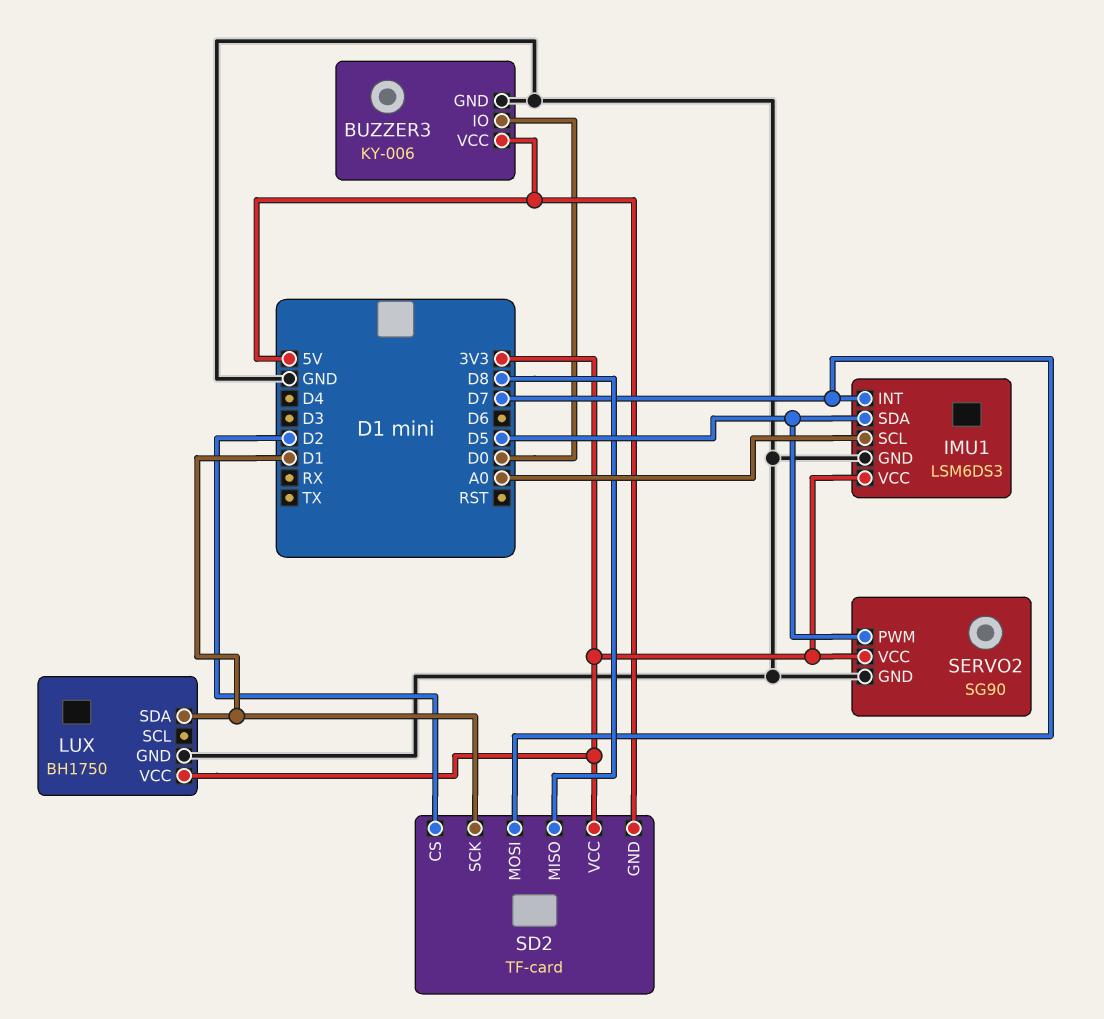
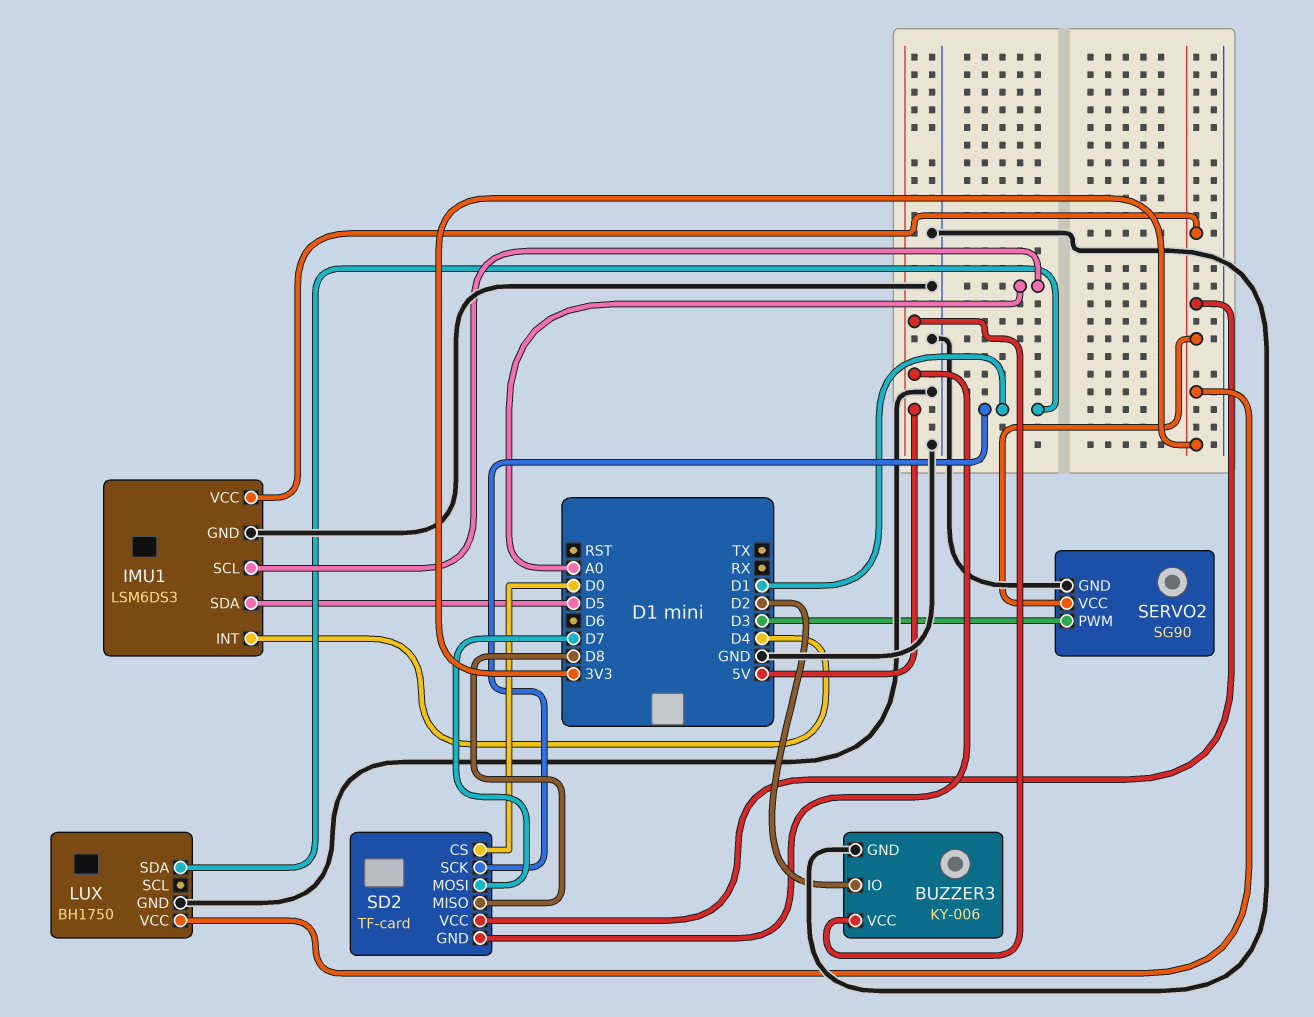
BUZZER3 pin IO: D0 -> D2
IMU1 pin INT: D7 -> D4
SD2 pin CS: D2 -> D0
SERVO2 pin PWM: D5 -> D3

